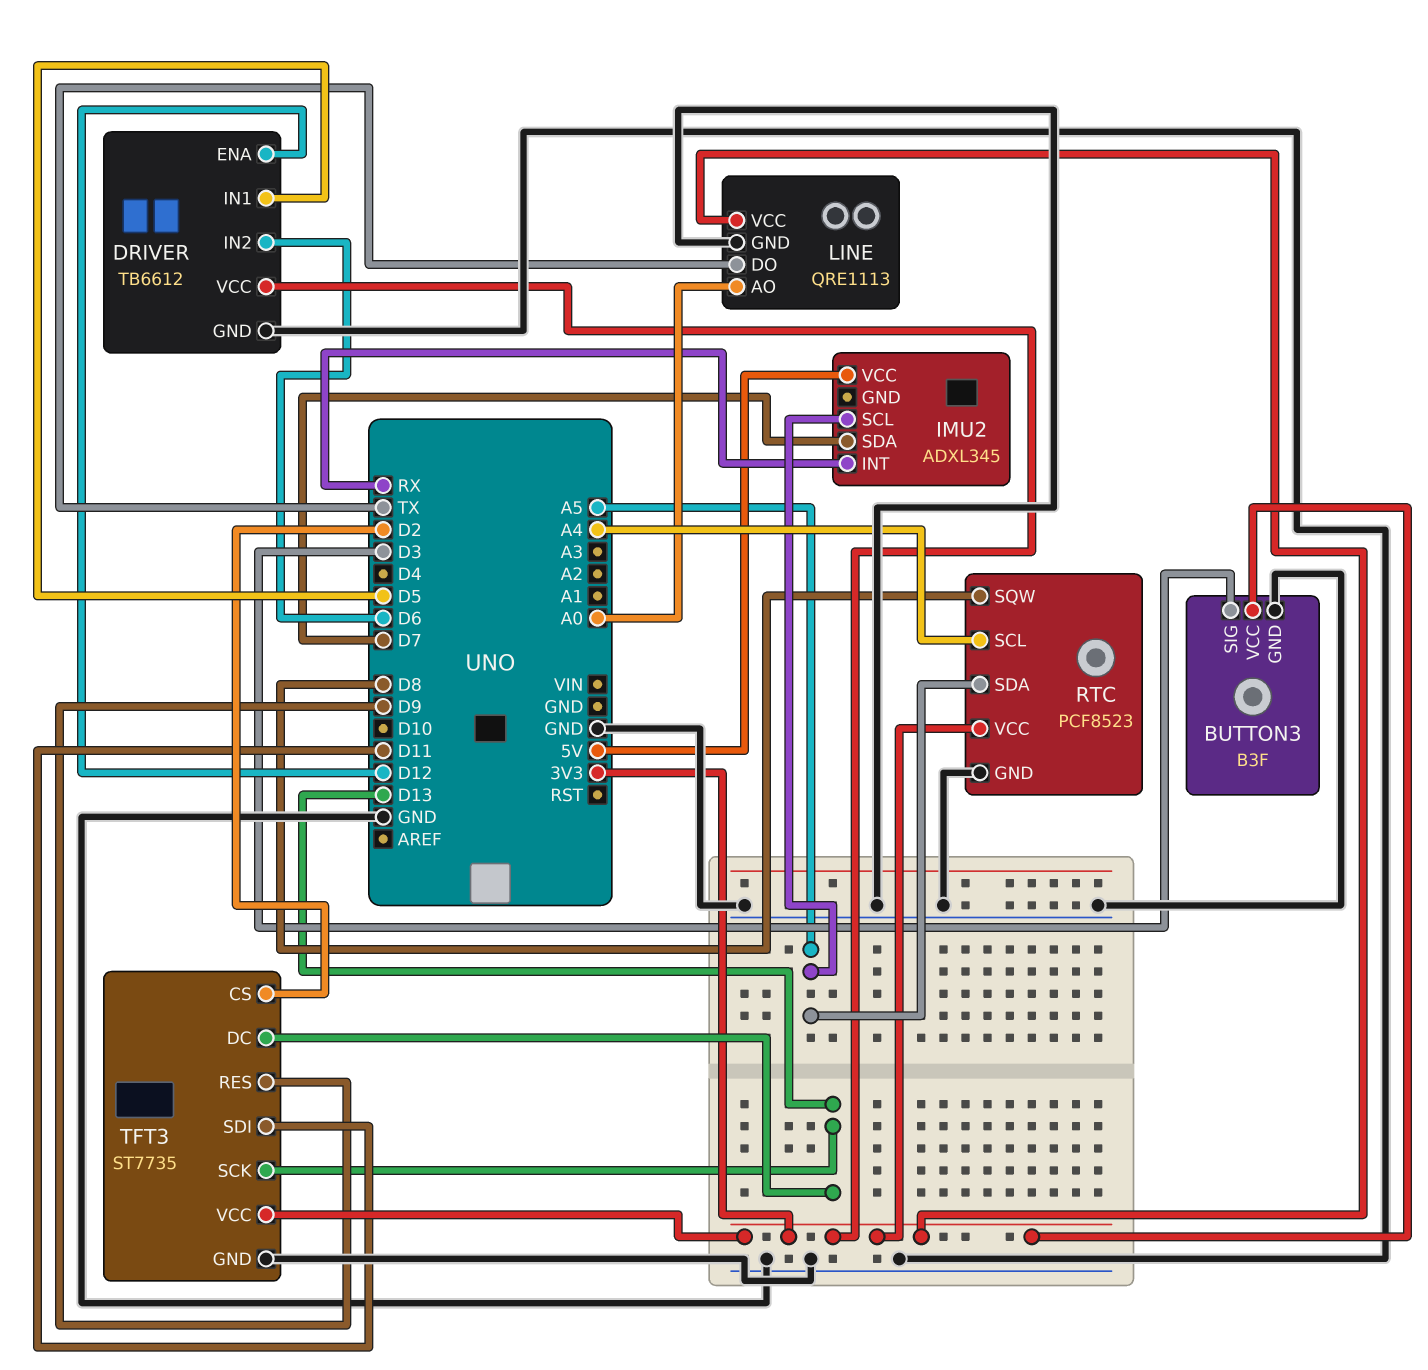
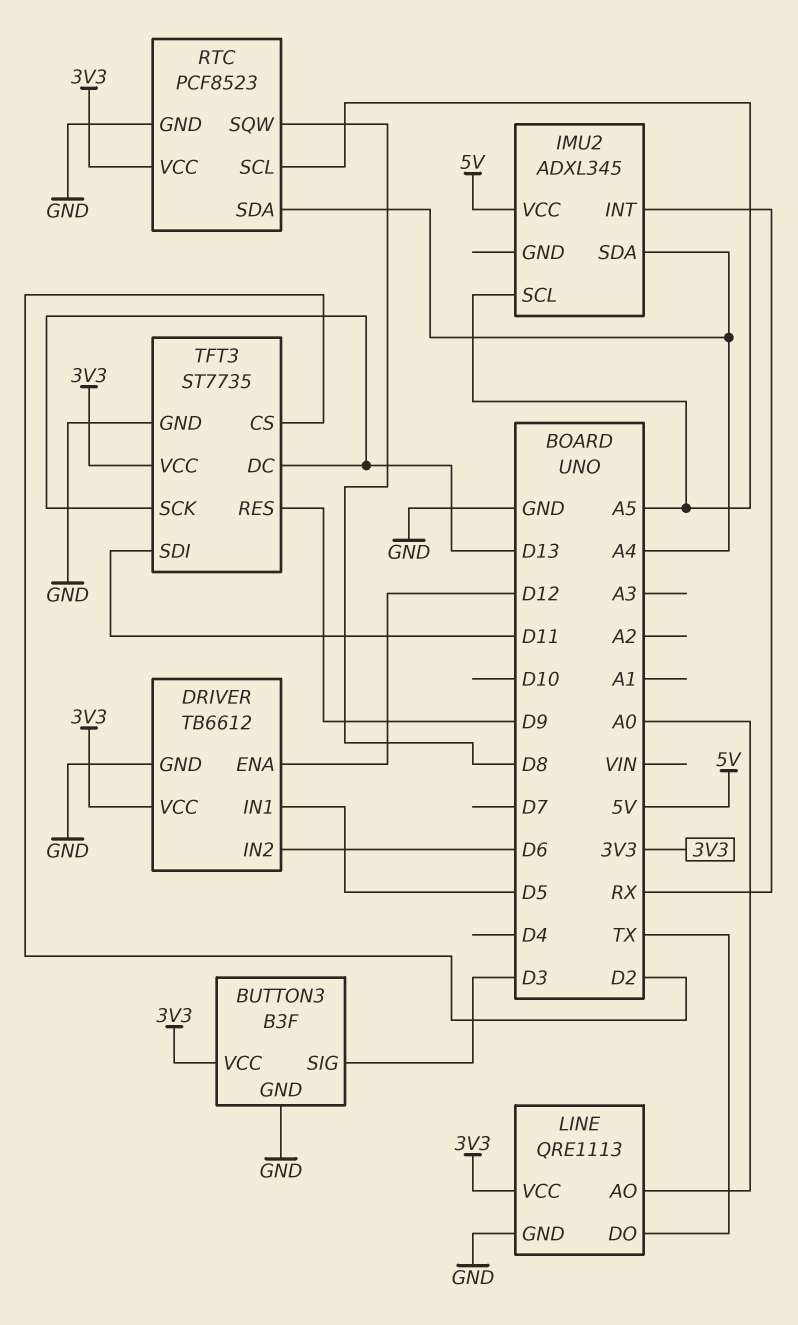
IMU2 pin SDA: D7 -> A4
RTC pin SCL: A4 -> A5
RTC pin SDA: A5 -> A4

